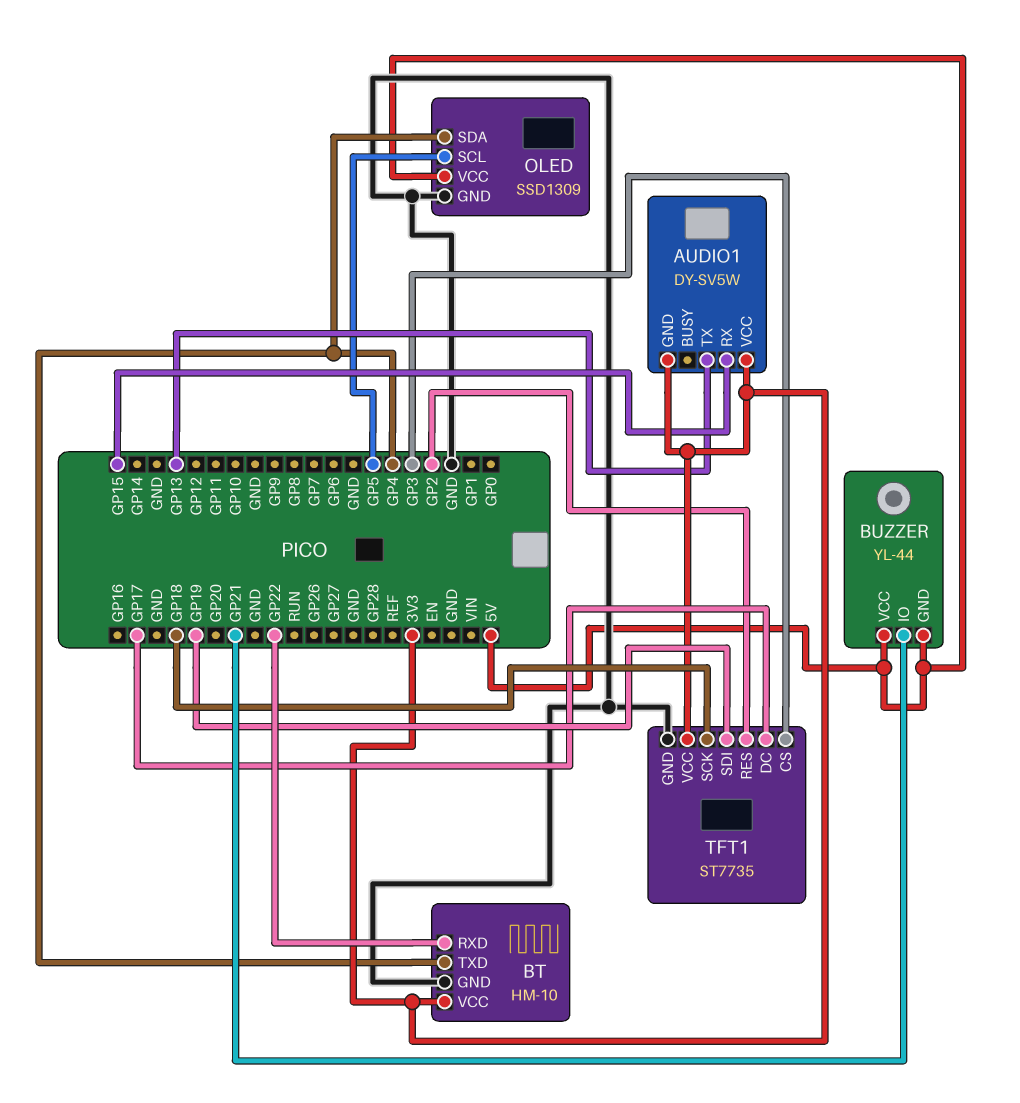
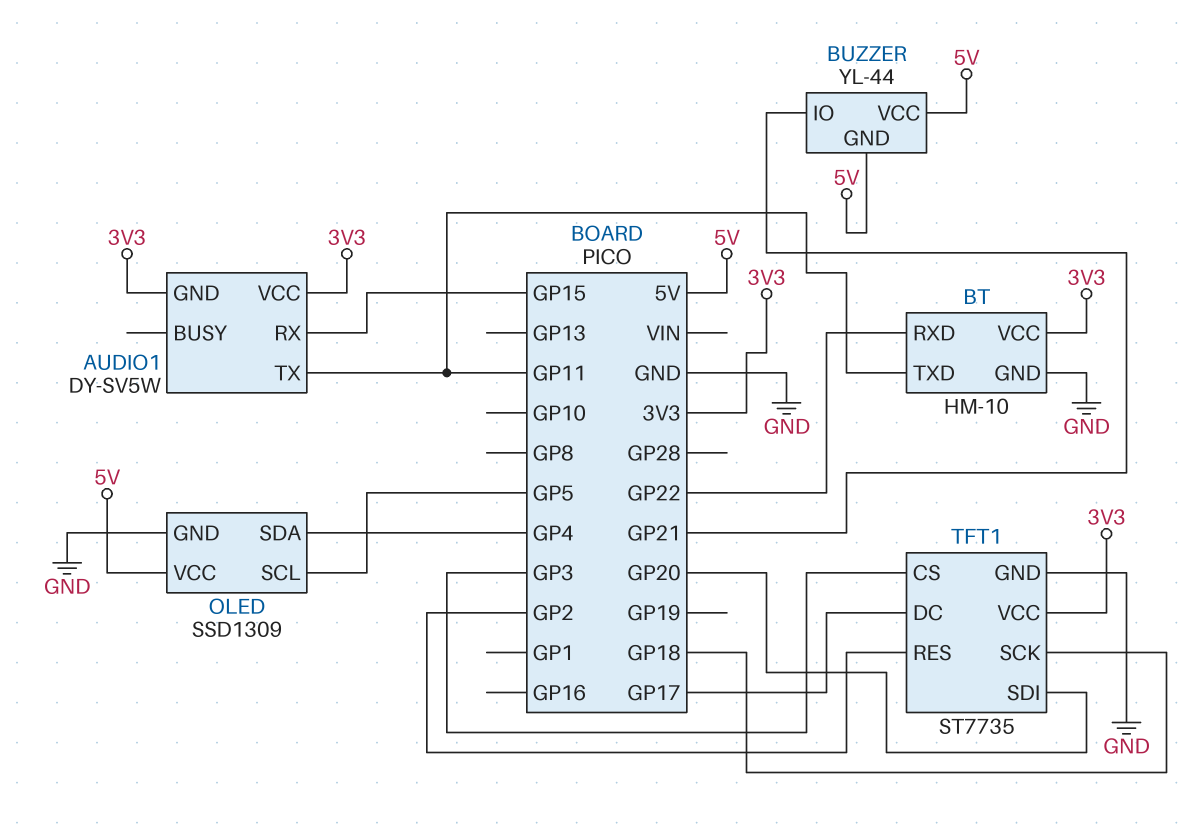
AUDIO1 pin TX: GP13 -> GP11
BT pin TXD: GP4 -> GP11
TFT1 pin SDI: GP19 -> GP20

